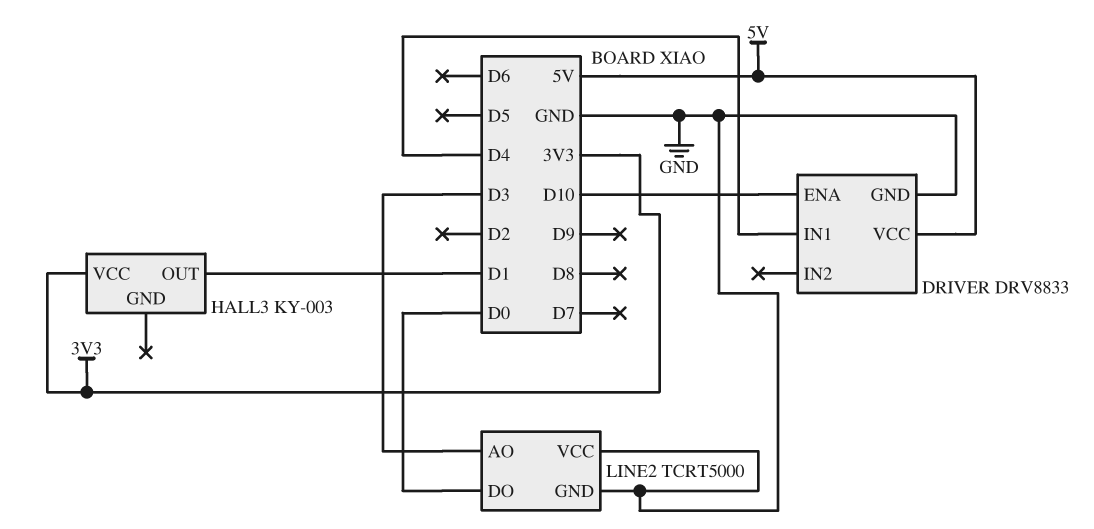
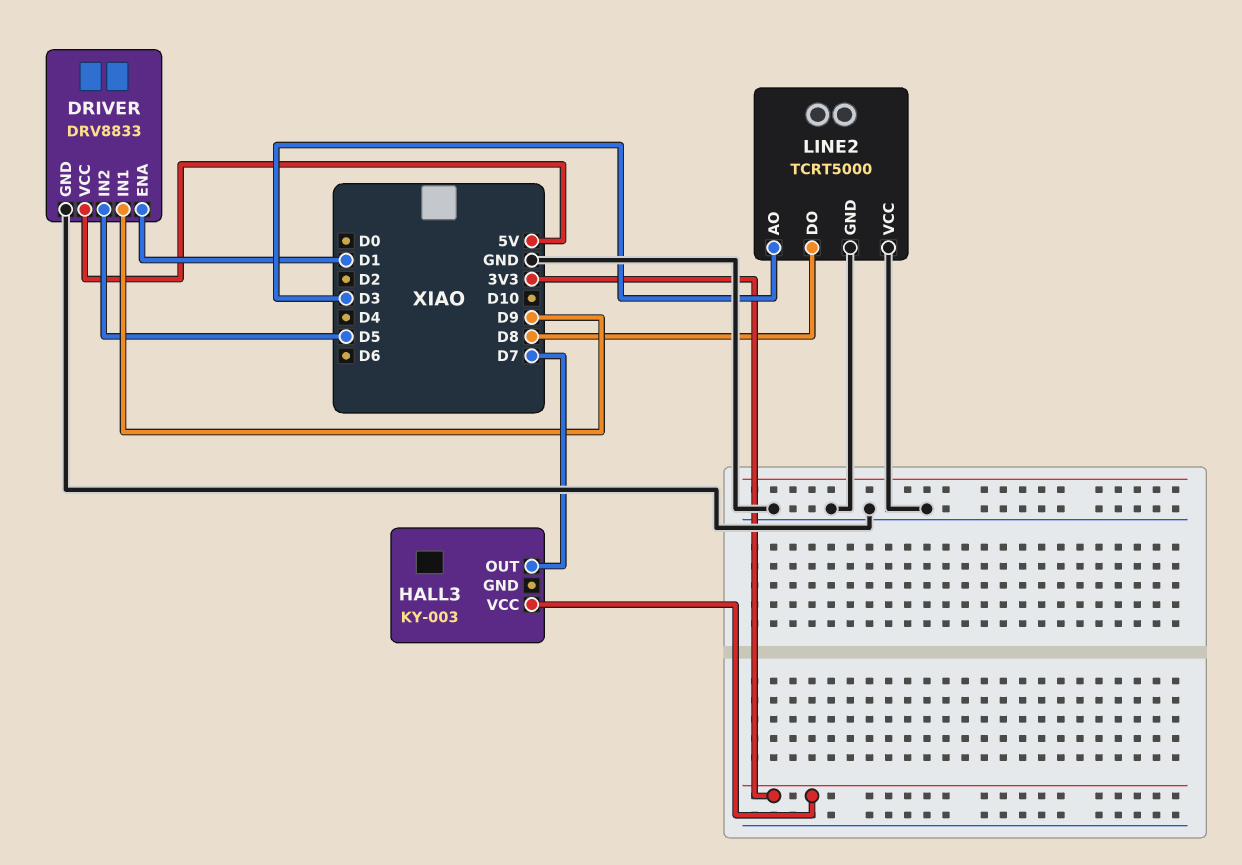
DRIVER pin ENA: D10 -> D1
DRIVER pin IN1: D4 -> D9
DRIVER pin IN2: none -> D5
HALL3 pin OUT: D1 -> D7
LINE2 pin DO: D0 -> D8

